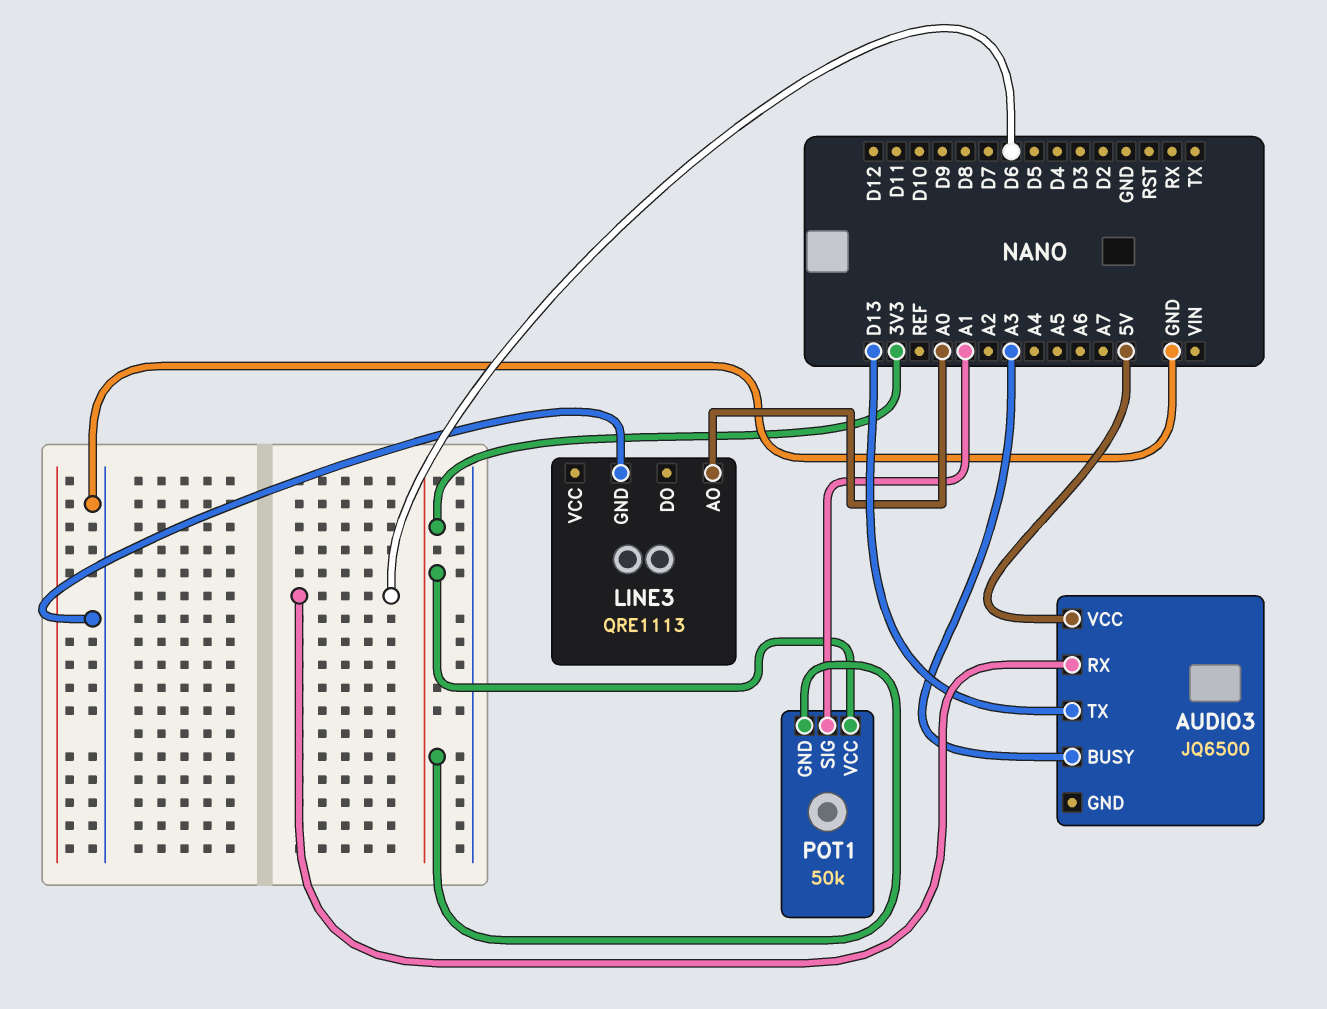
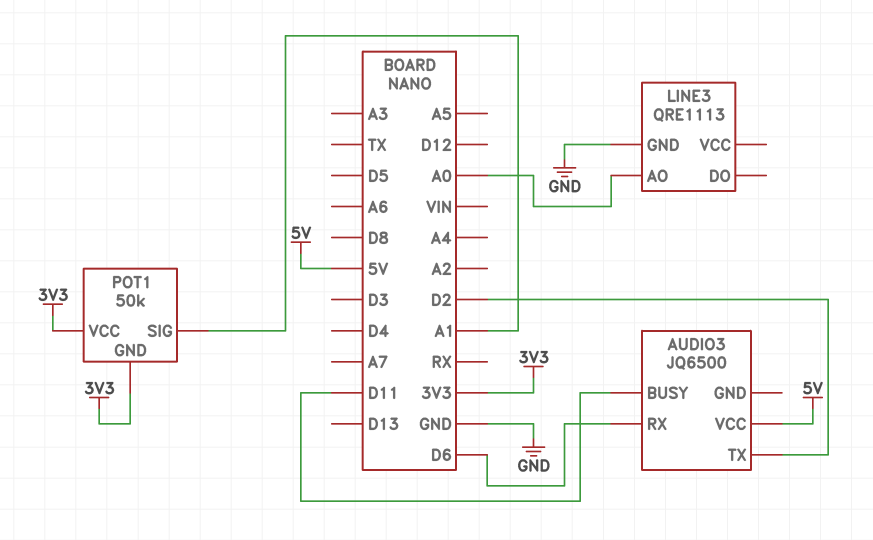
AUDIO3 pin BUSY: A3 -> D11
AUDIO3 pin TX: D13 -> D2

